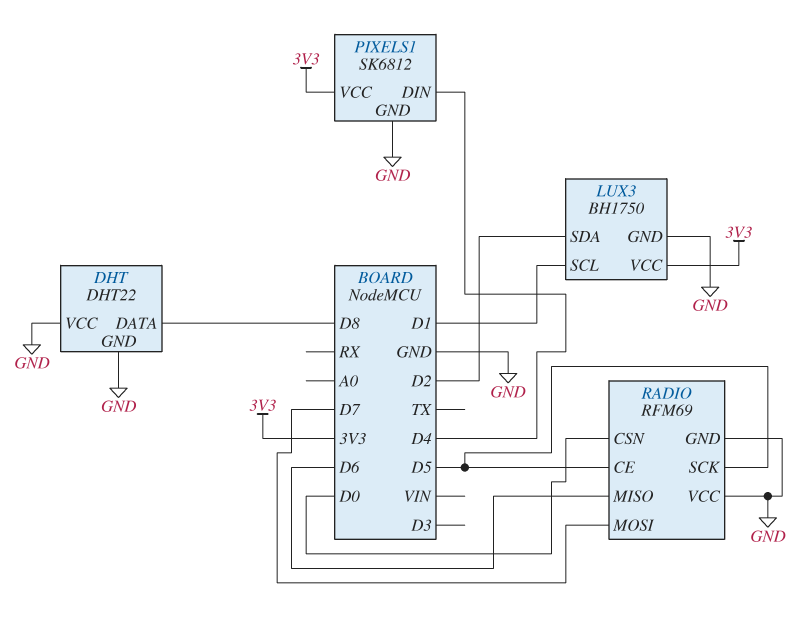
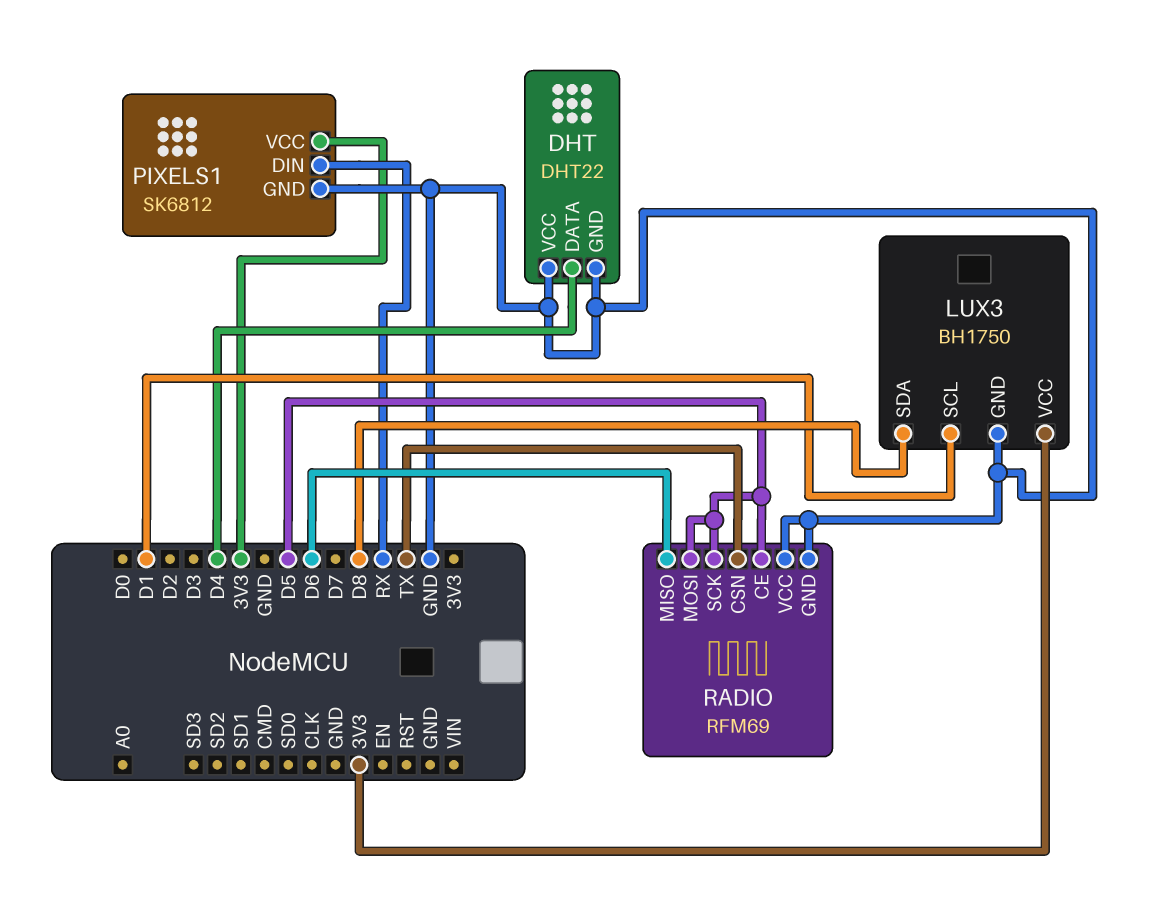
DHT pin DATA: D8 -> D4
LUX3 pin SDA: D2 -> D8
PIXELS1 pin DIN: D4 -> RX
RADIO pin CSN: D0 -> TX
RADIO pin MOSI: D7 -> D5

